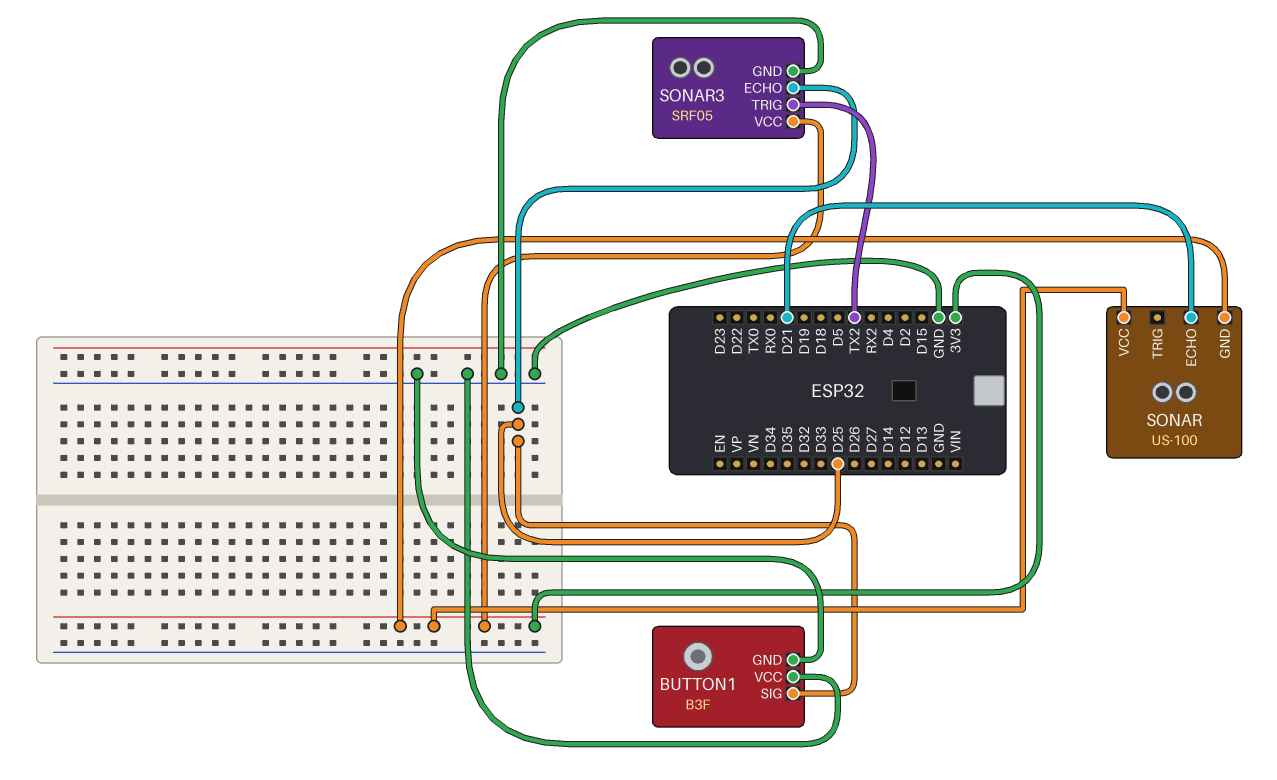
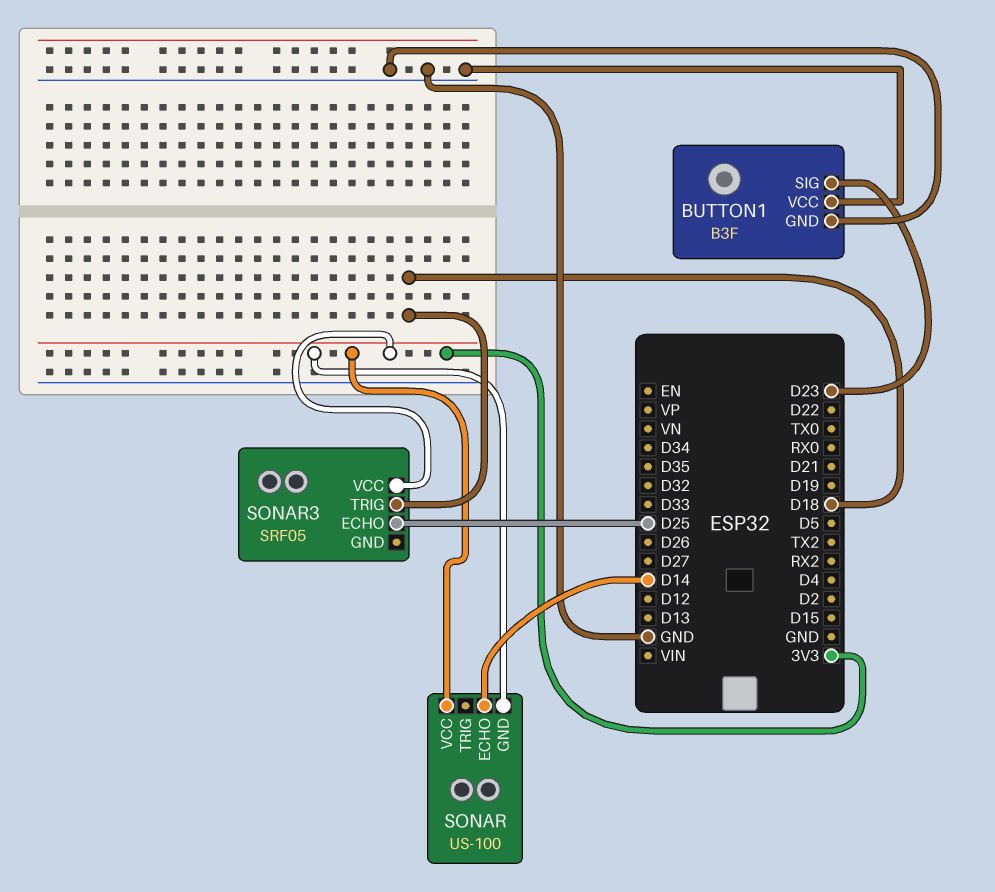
BUTTON1 pin SIG: D25 -> D23
SONAR pin ECHO: D21 -> D14
SONAR3 pin GND: GND -> none
SONAR3 pin TRIG: TX2 -> D18

